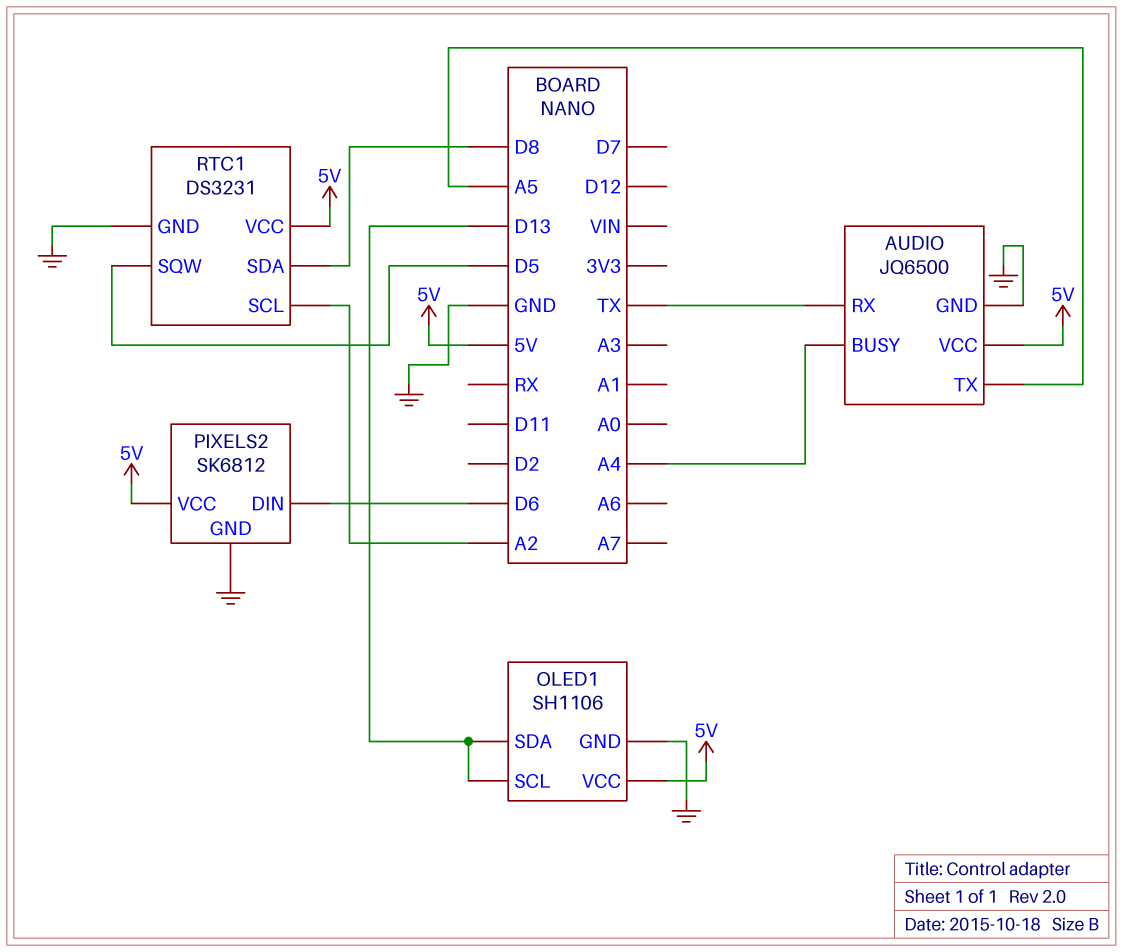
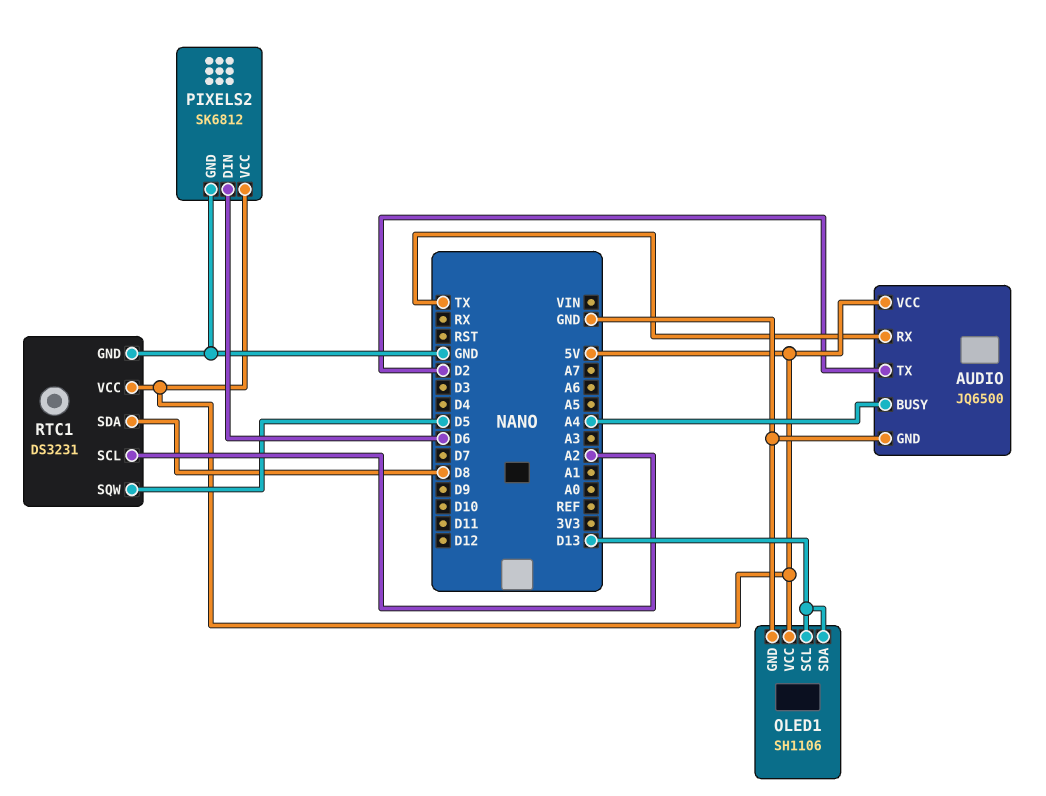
AUDIO pin TX: A5 -> D2

